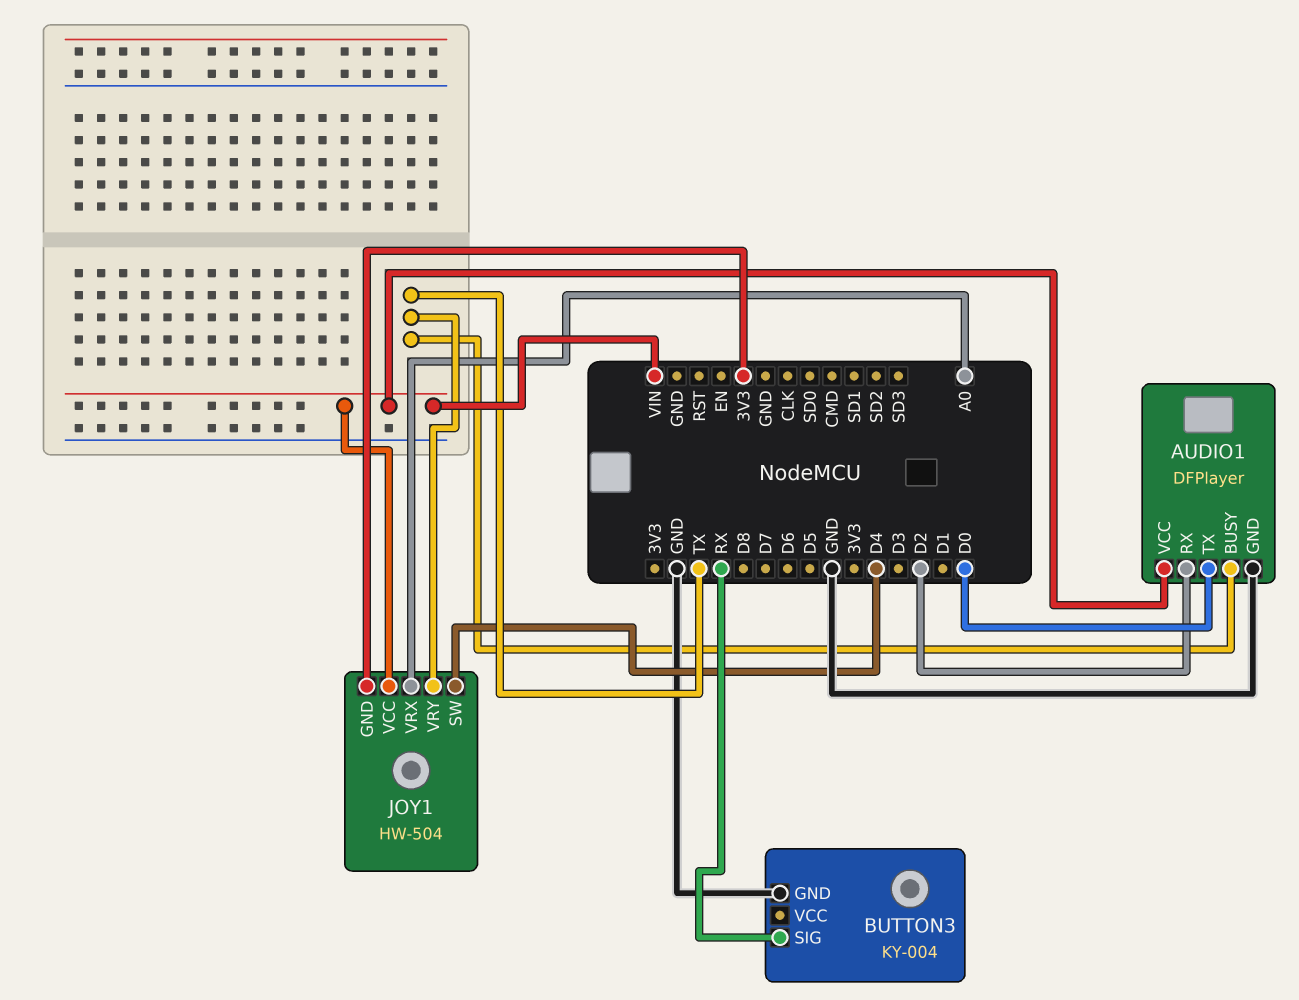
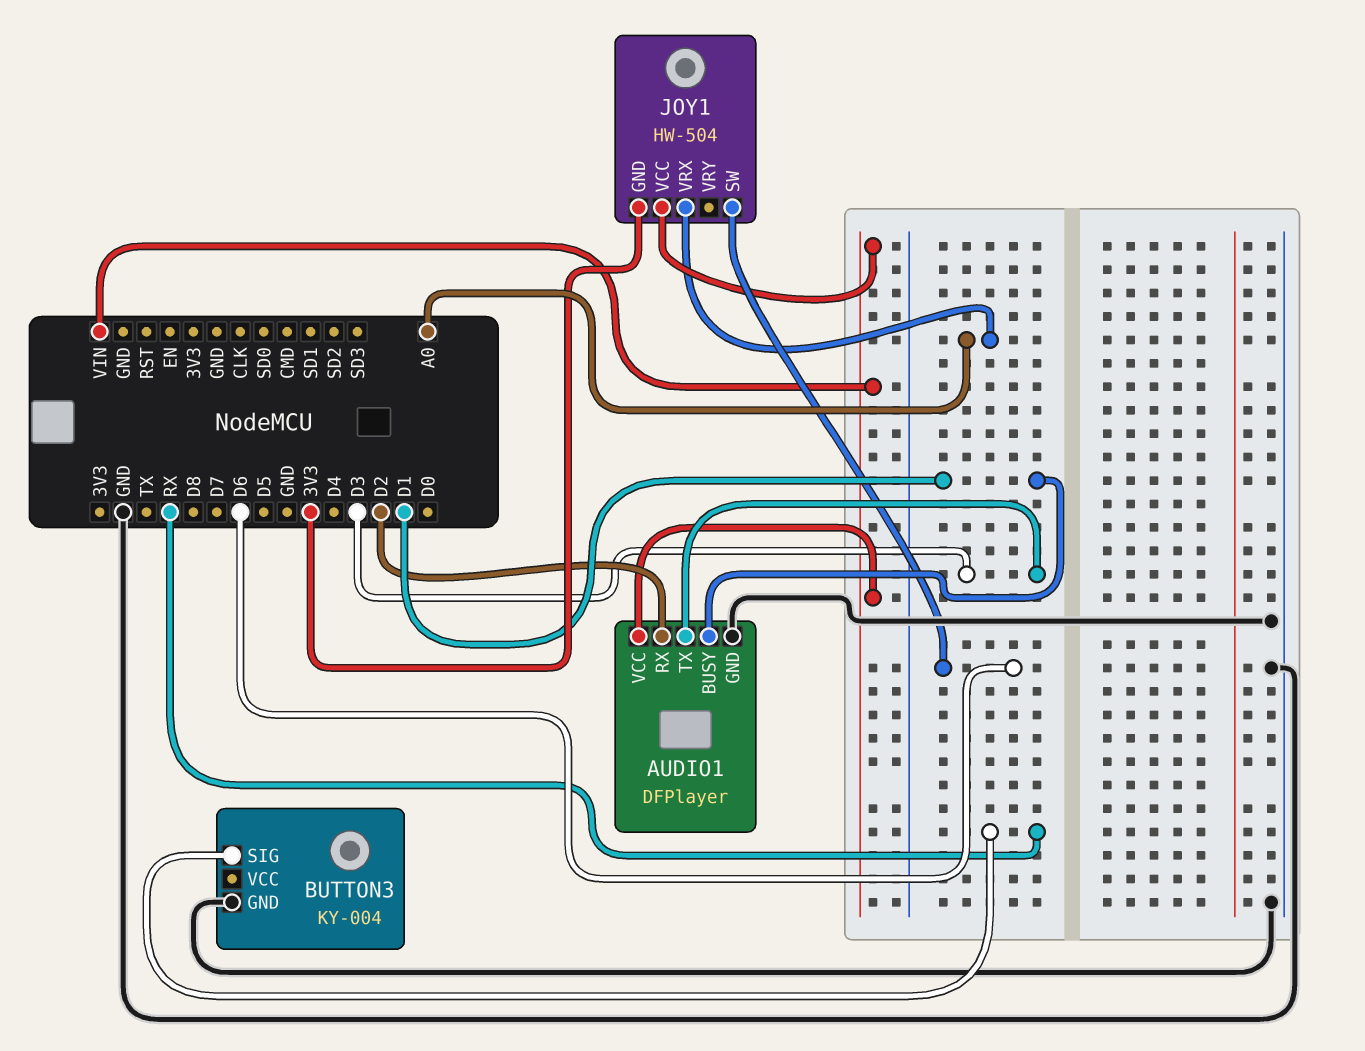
AUDIO1 pin BUSY: TX -> D1
AUDIO1 pin TX: D0 -> D3
JOY1 pin SW: D4 -> D6
JOY1 pin VRY: TX -> none

